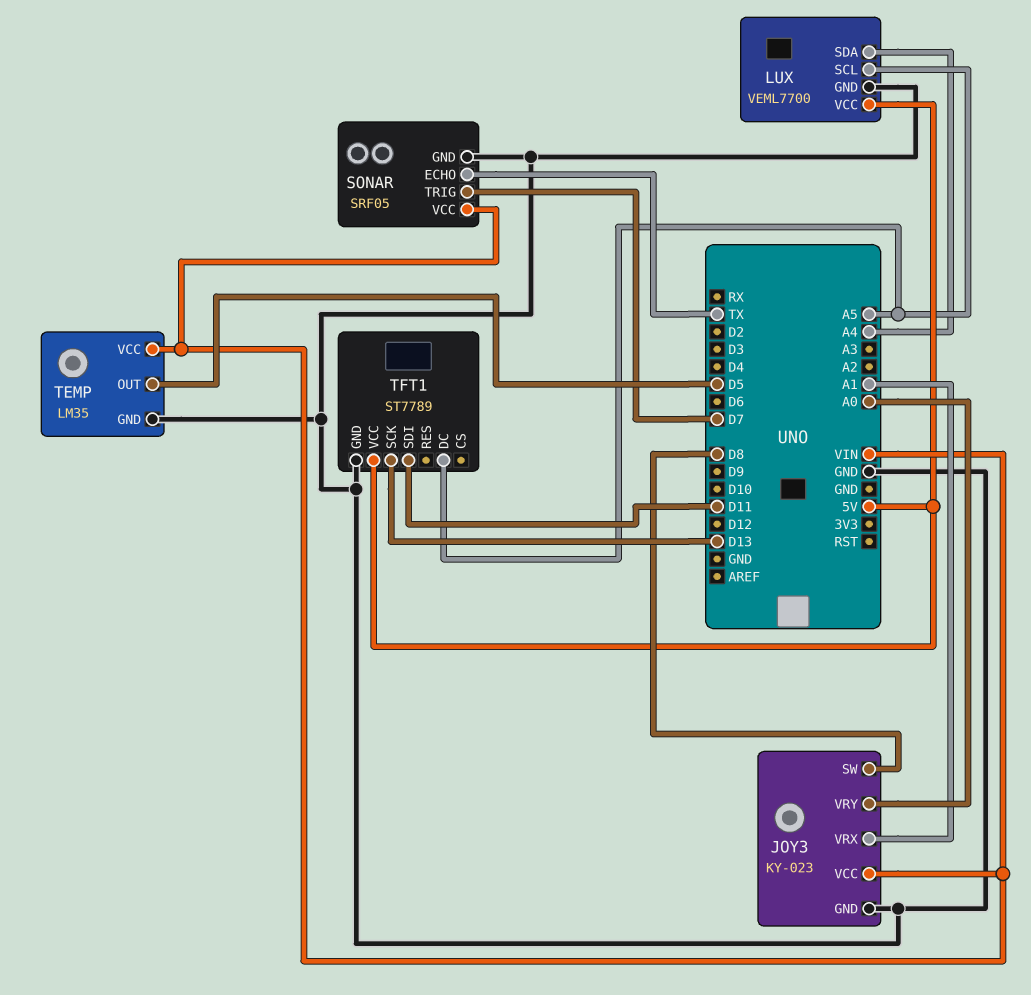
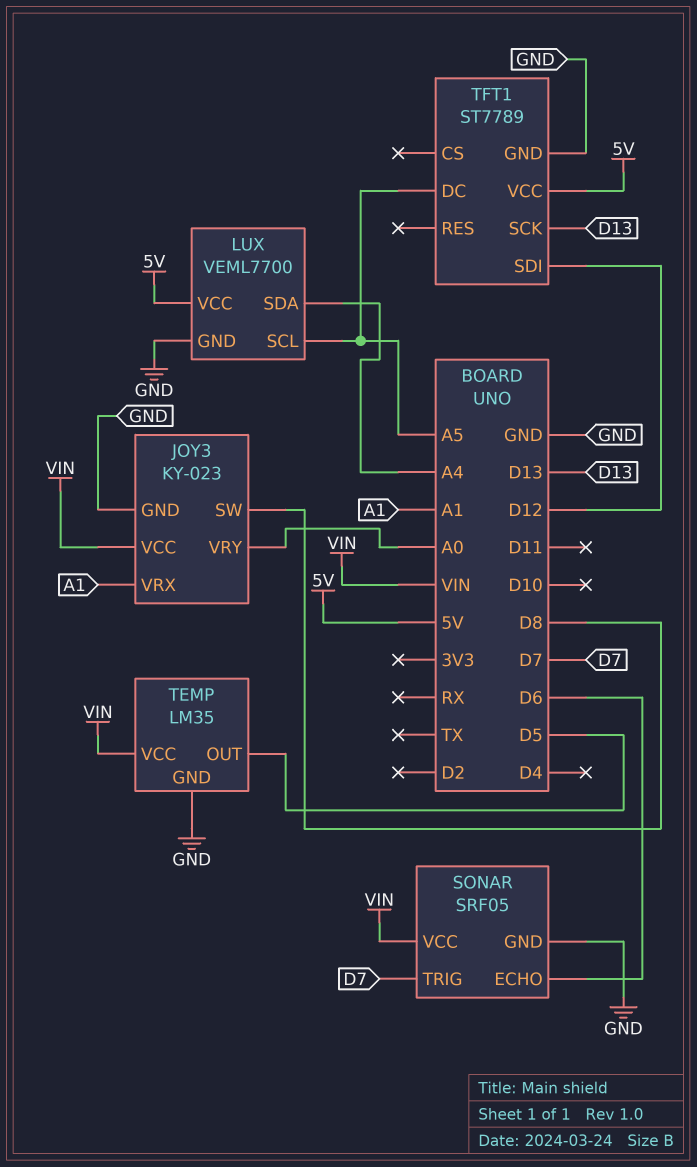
SONAR pin ECHO: TX -> D6
TFT1 pin SDI: D11 -> D12

